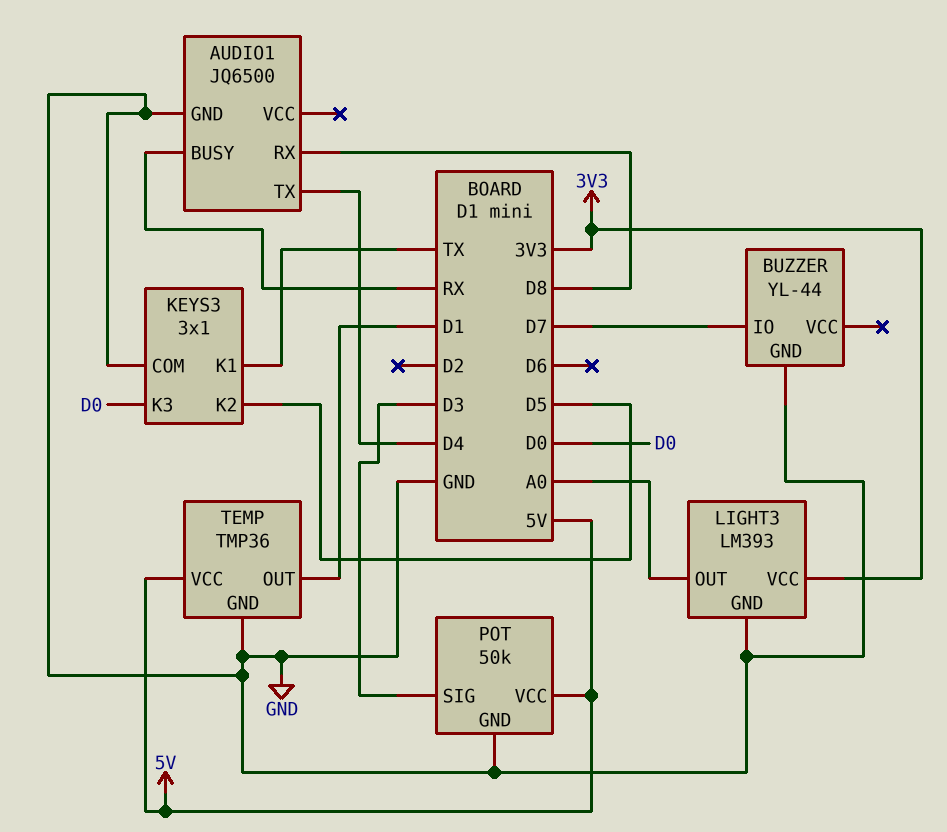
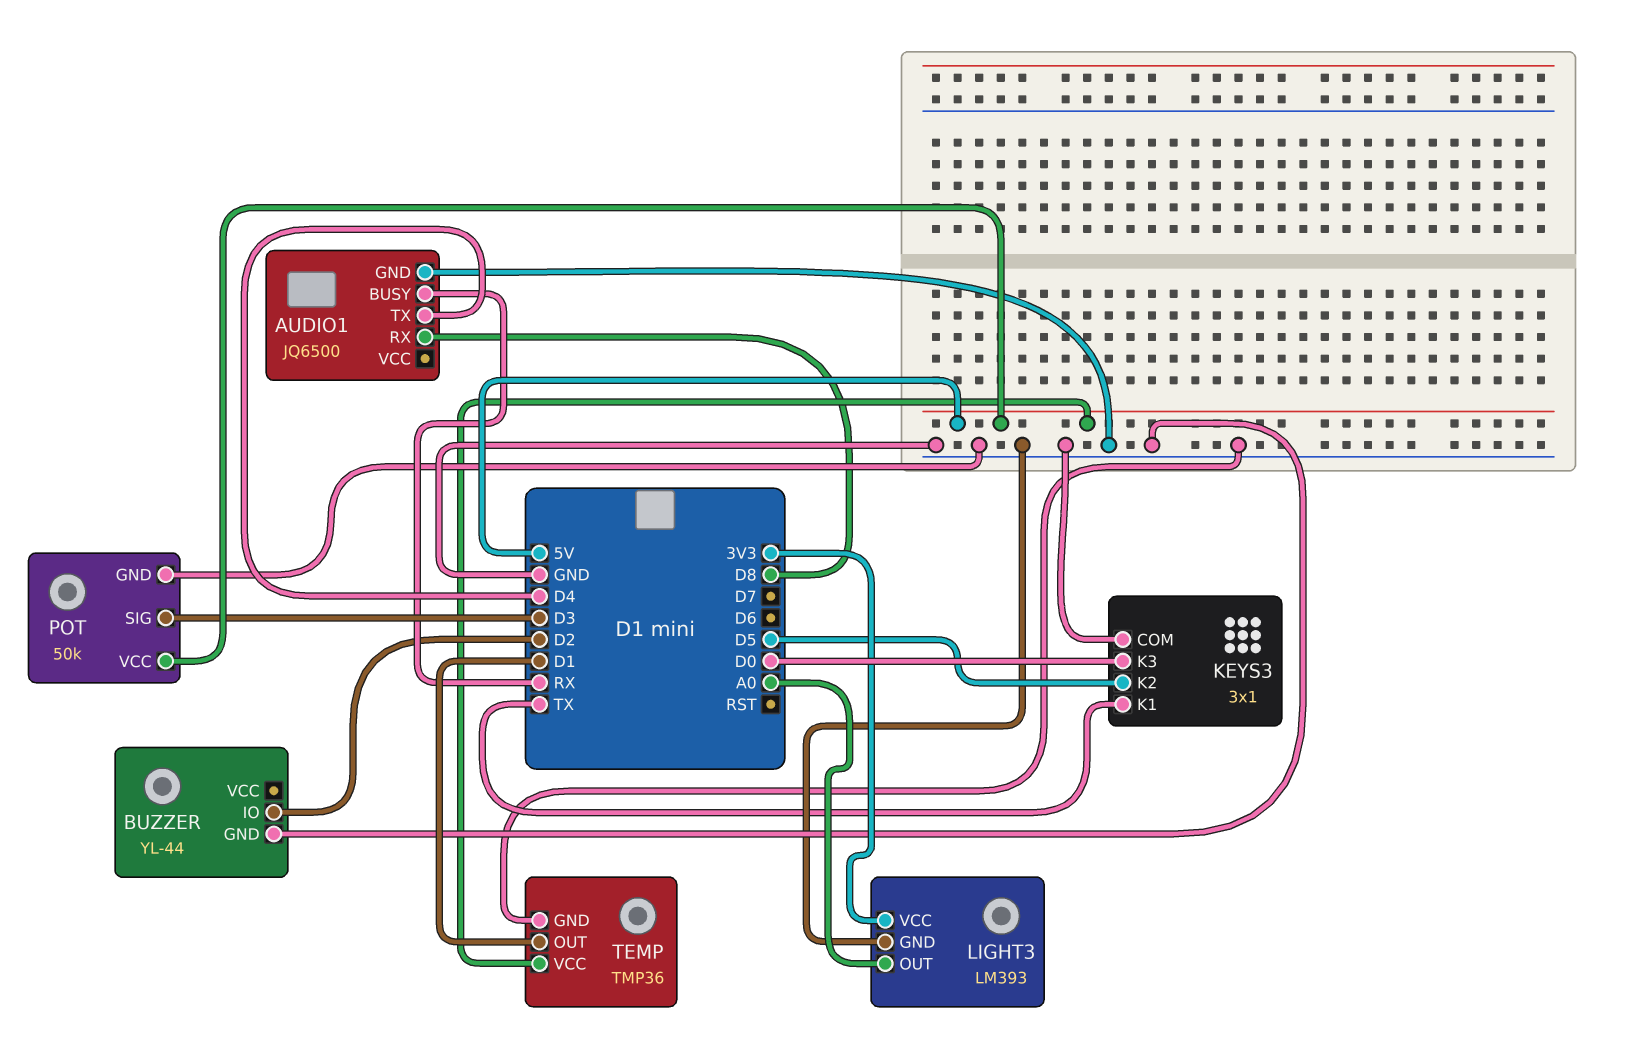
BUZZER pin IO: D7 -> D2

